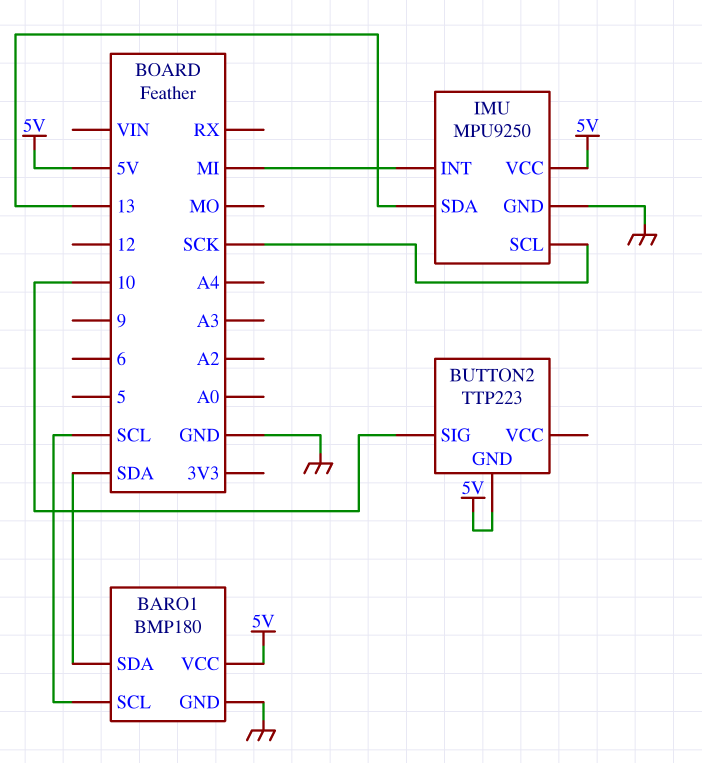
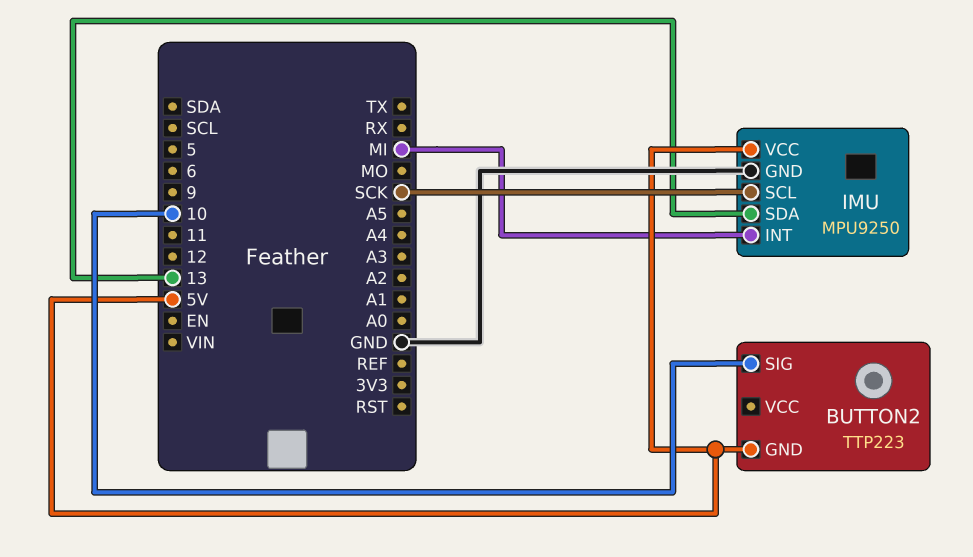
BARO1: BMP180 -> none
BARO1 pin GND: GND -> none
BARO1 pin SCL: SCL -> none
BARO1 pin SDA: SDA -> none
BARO1 pin VCC: 5V -> none

